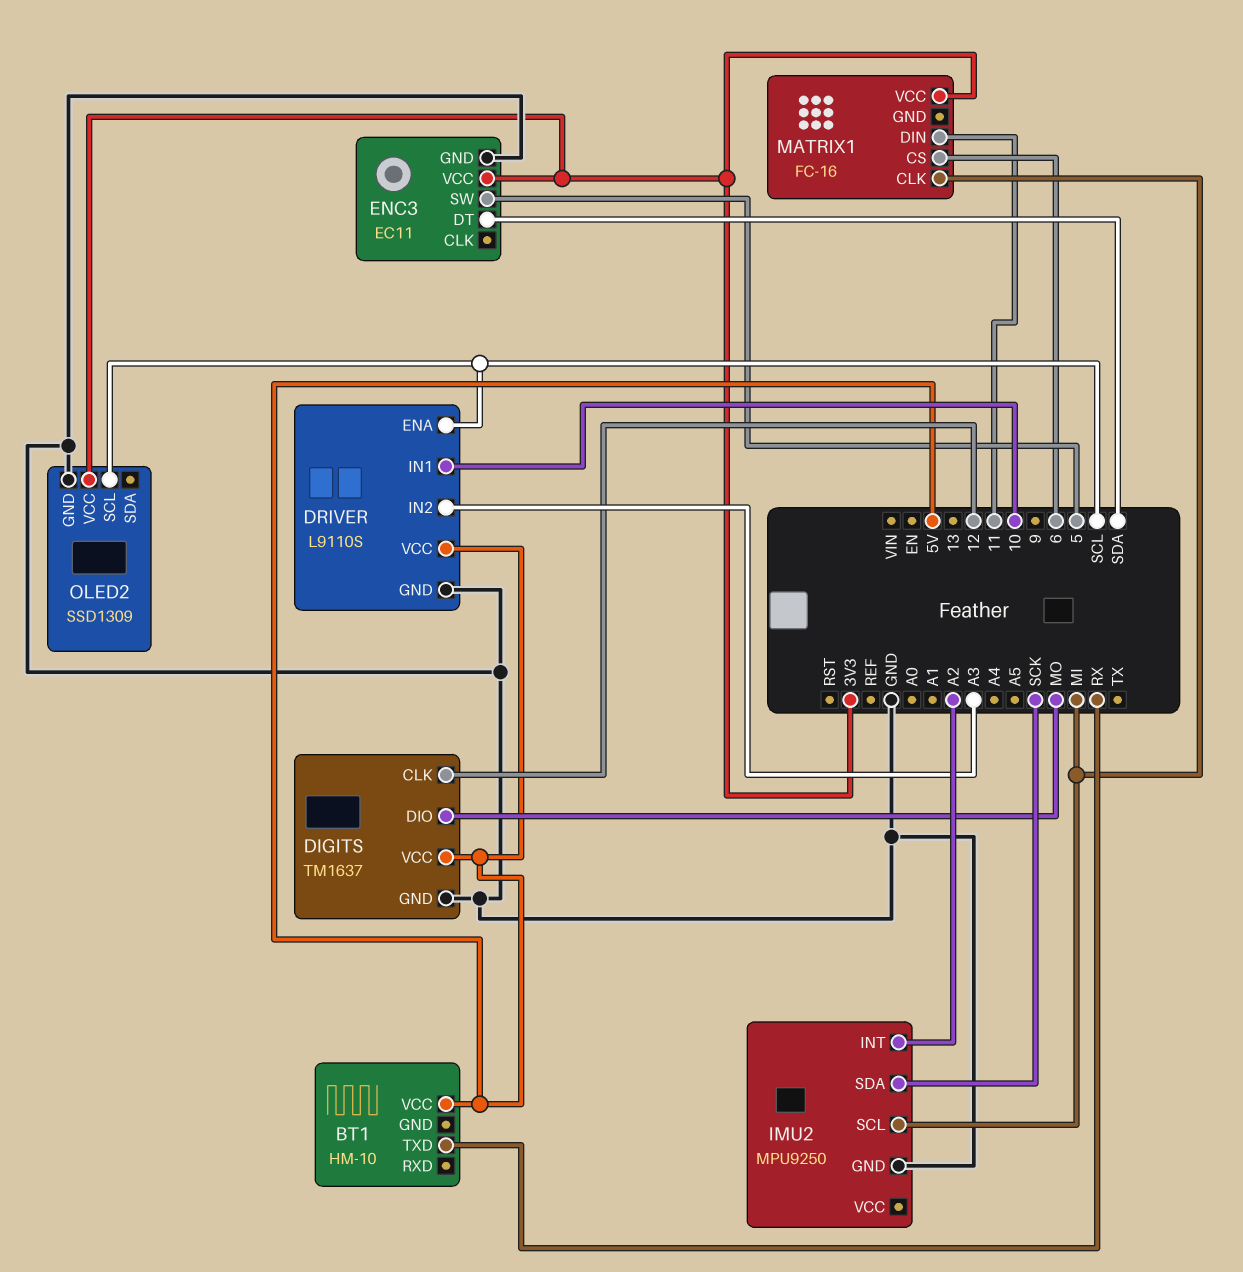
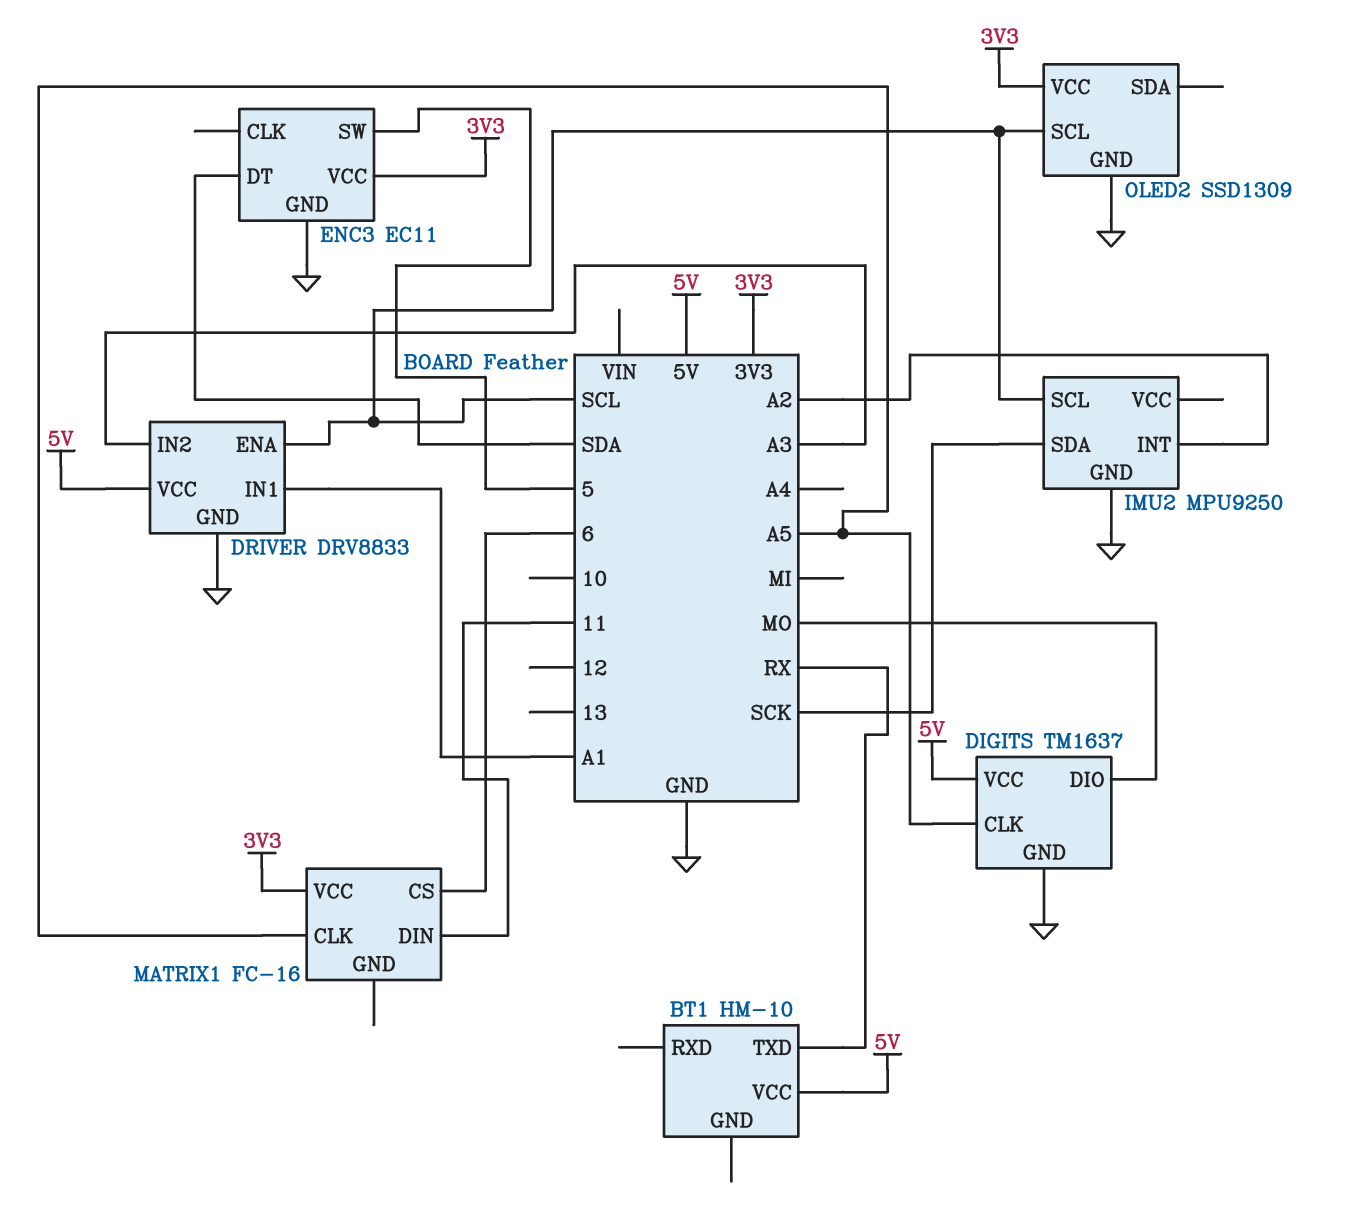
DIGITS pin CLK: 12 -> A5
DRIVER: L9110S -> DRV8833
DRIVER pin IN1: 10 -> A1
IMU2 pin SCL: MI -> SCL
MATRIX1 pin CLK: MI -> A5

